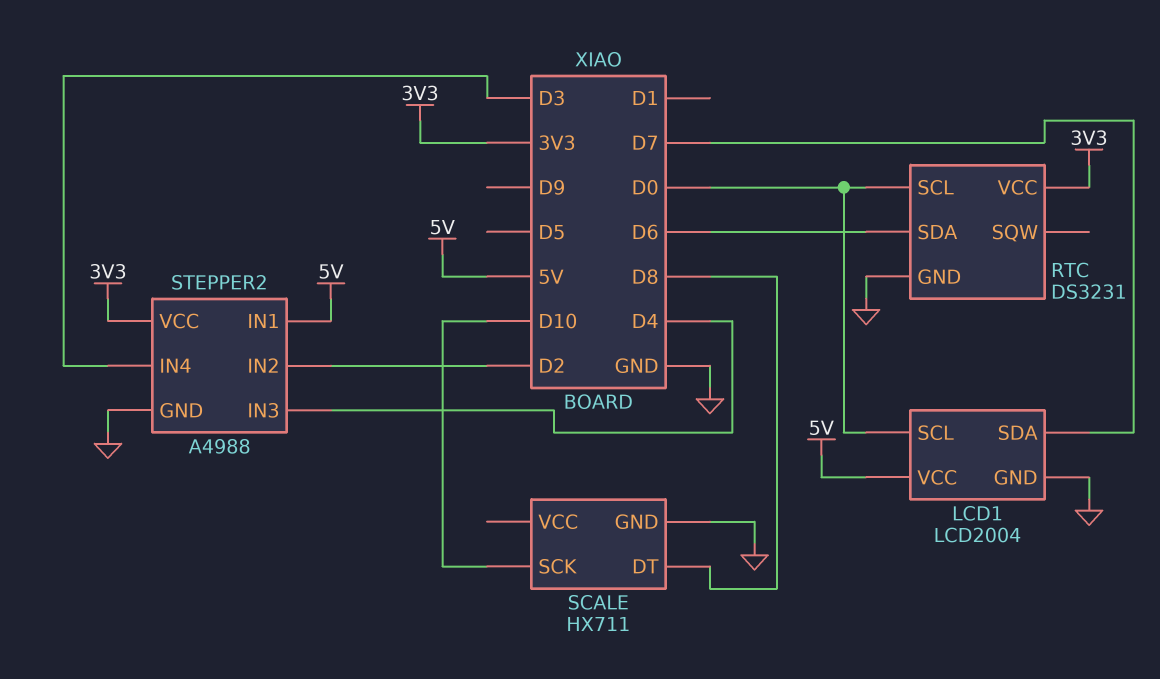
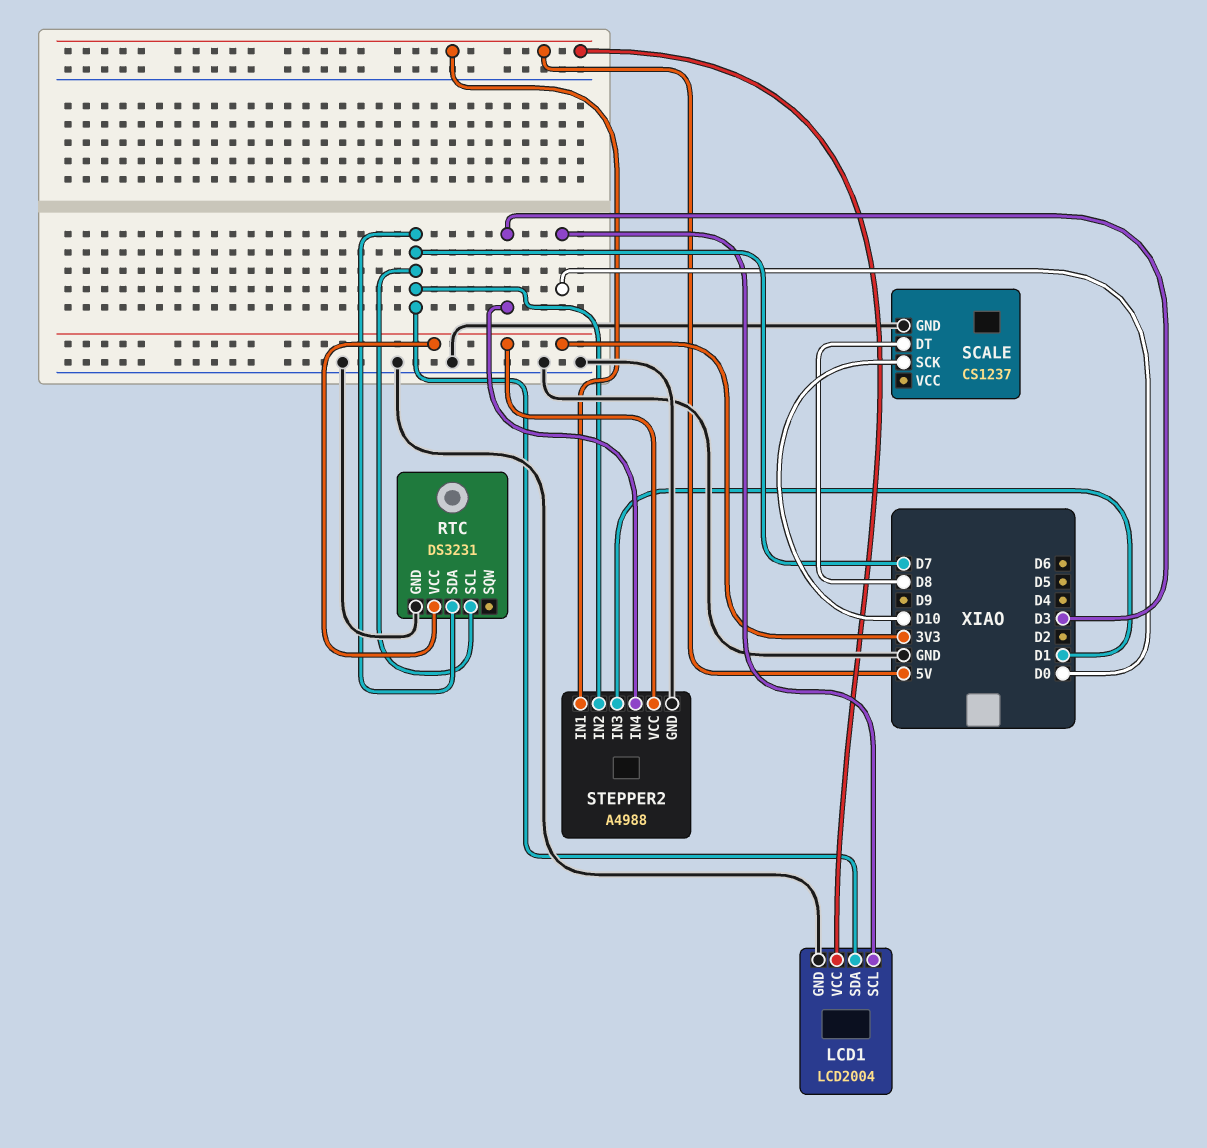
RTC pin SCL: D0 -> D7
RTC pin SDA: D6 -> D7
SCALE: HX711 -> CS1237
STEPPER2 pin IN2: D2 -> D7
STEPPER2 pin IN3: D4 -> D1

